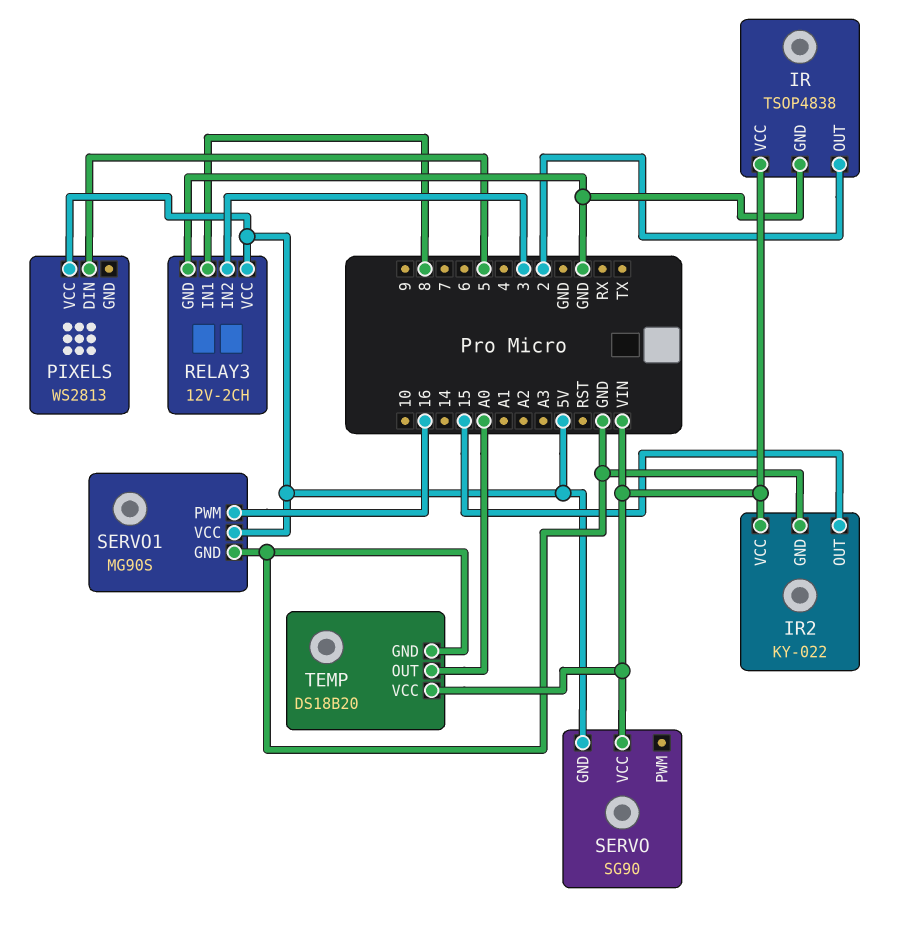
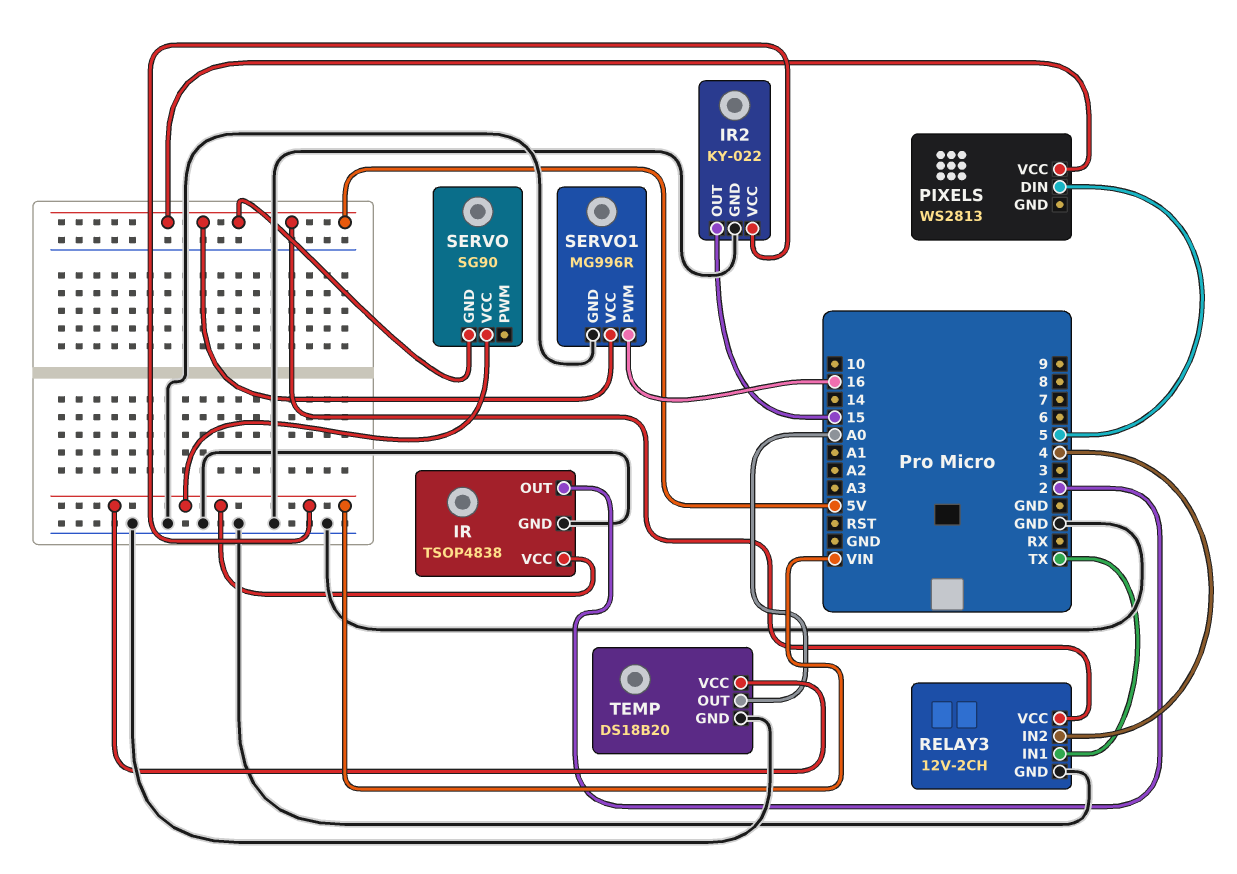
RELAY3 pin IN1: 8 -> TX
RELAY3 pin IN2: 3 -> 4
SERVO1: MG90S -> MG996R

